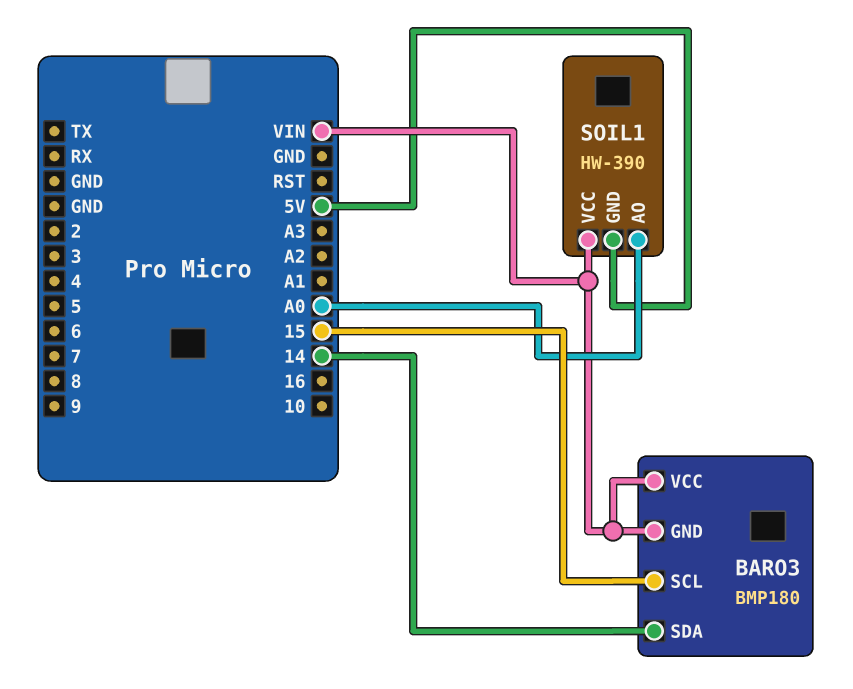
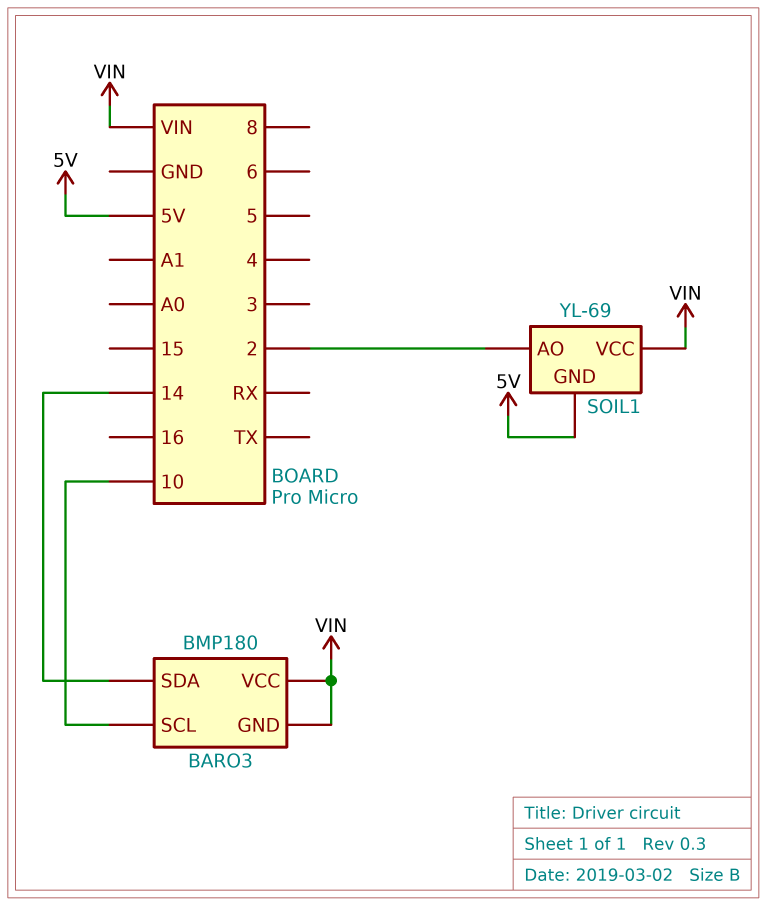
BARO3 pin SCL: 15 -> 10
SOIL1: HW-390 -> YL-69
SOIL1 pin AO: A0 -> 2

